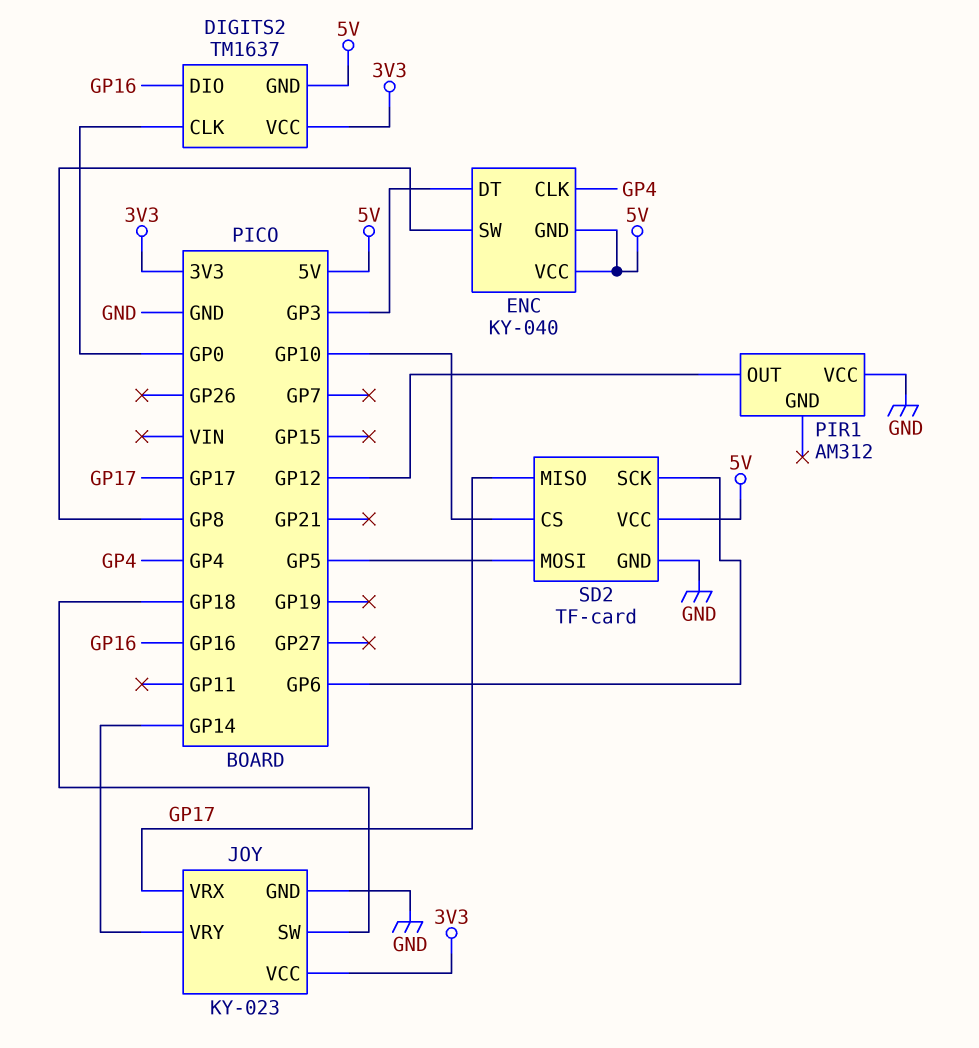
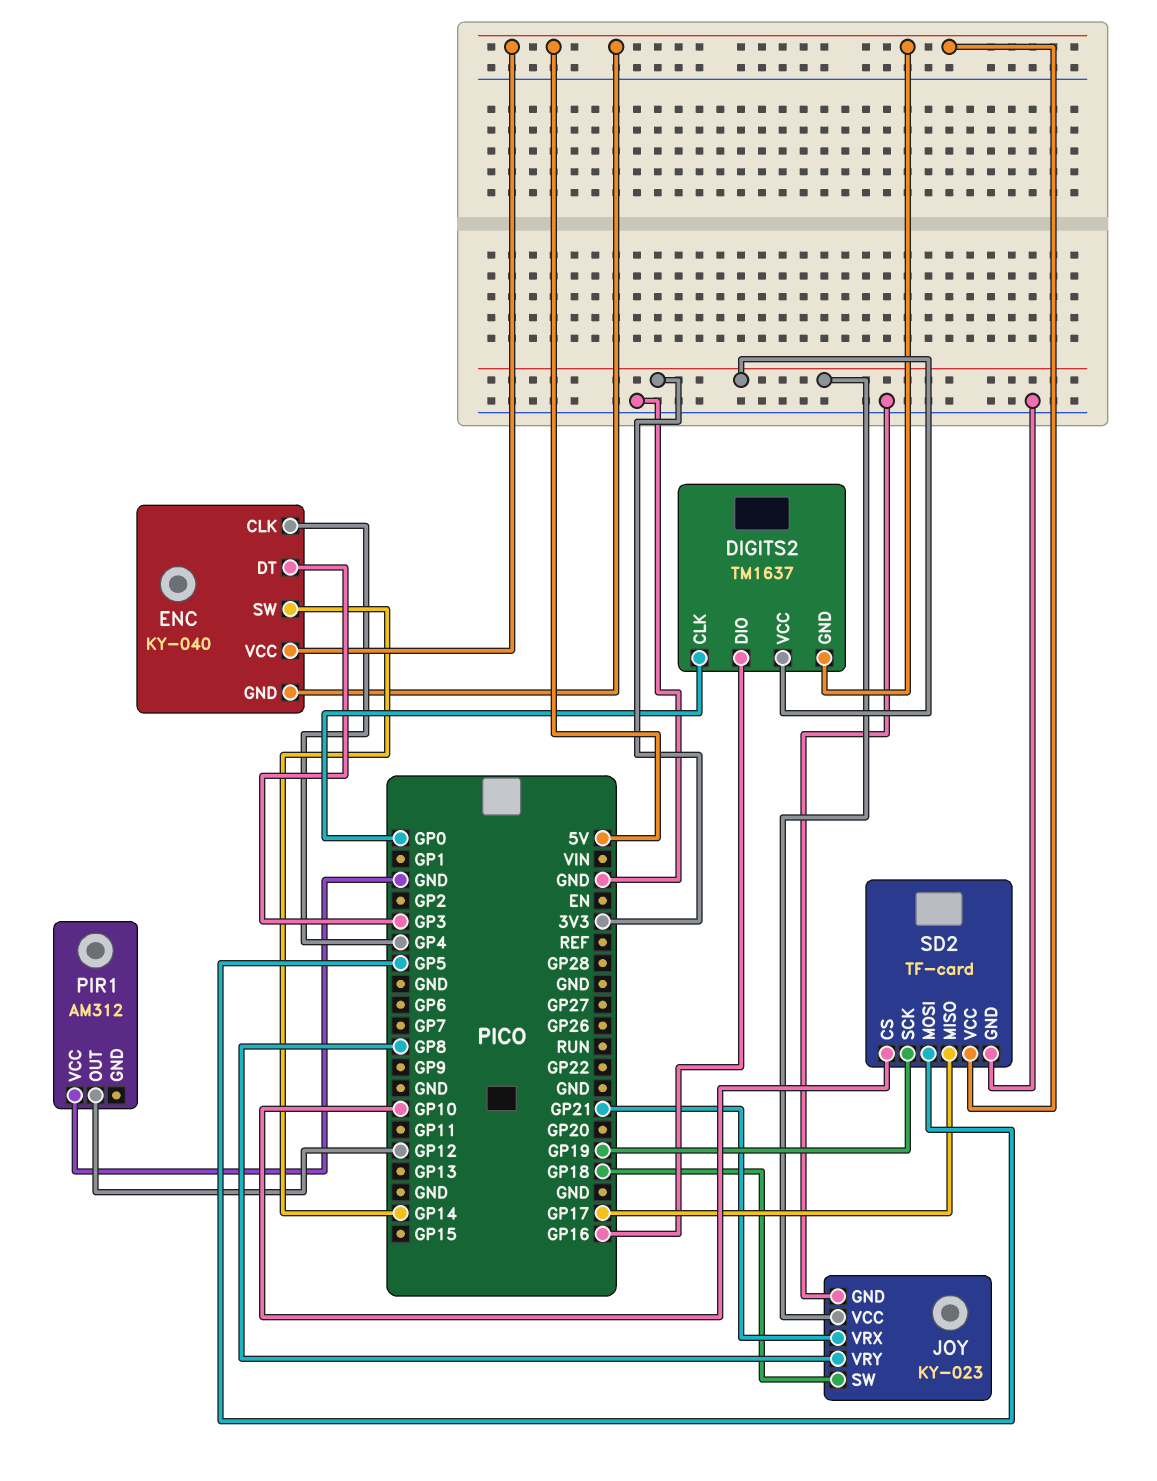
ENC pin SW: GP8 -> GP14
JOY pin VRX: GP17 -> GP21
JOY pin VRY: GP14 -> GP8
SD2 pin SCK: GP6 -> GP19

